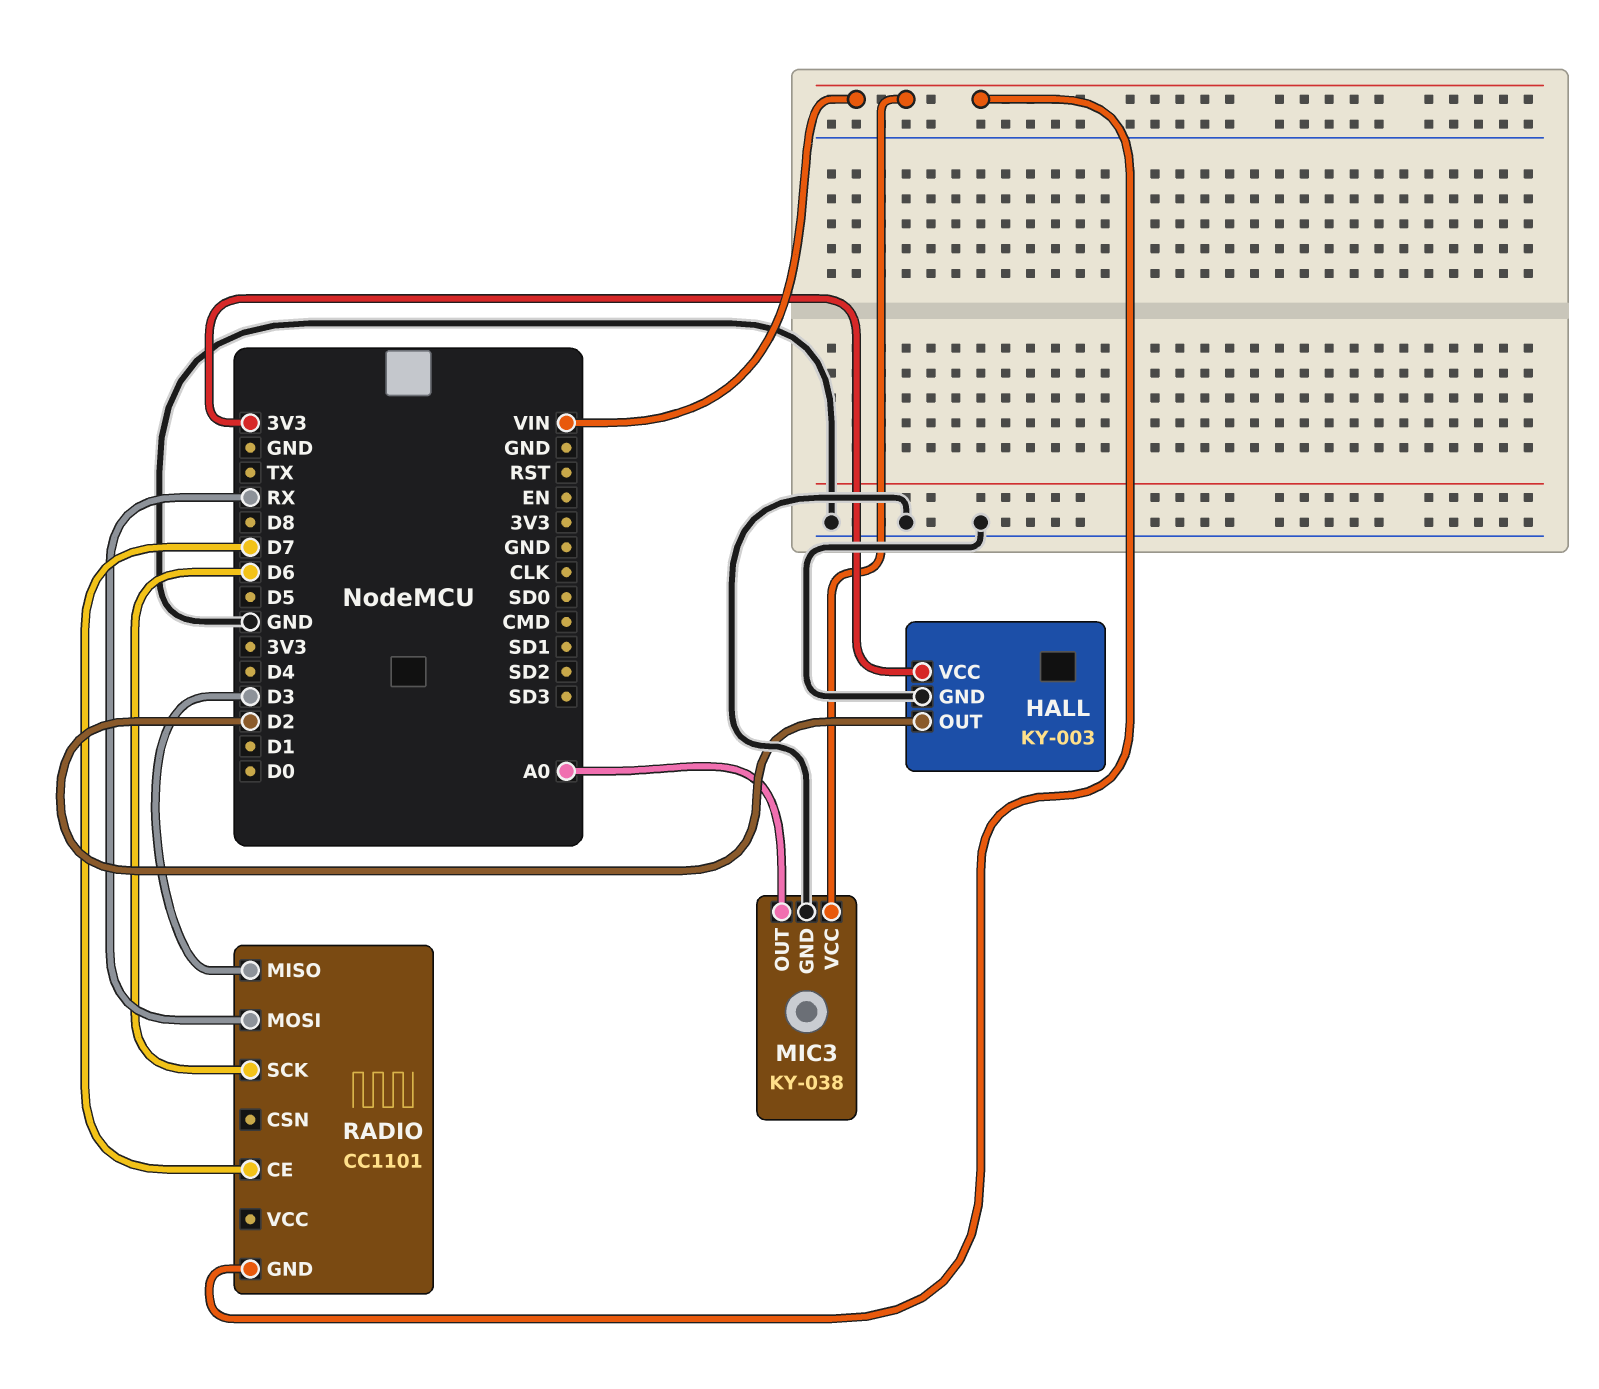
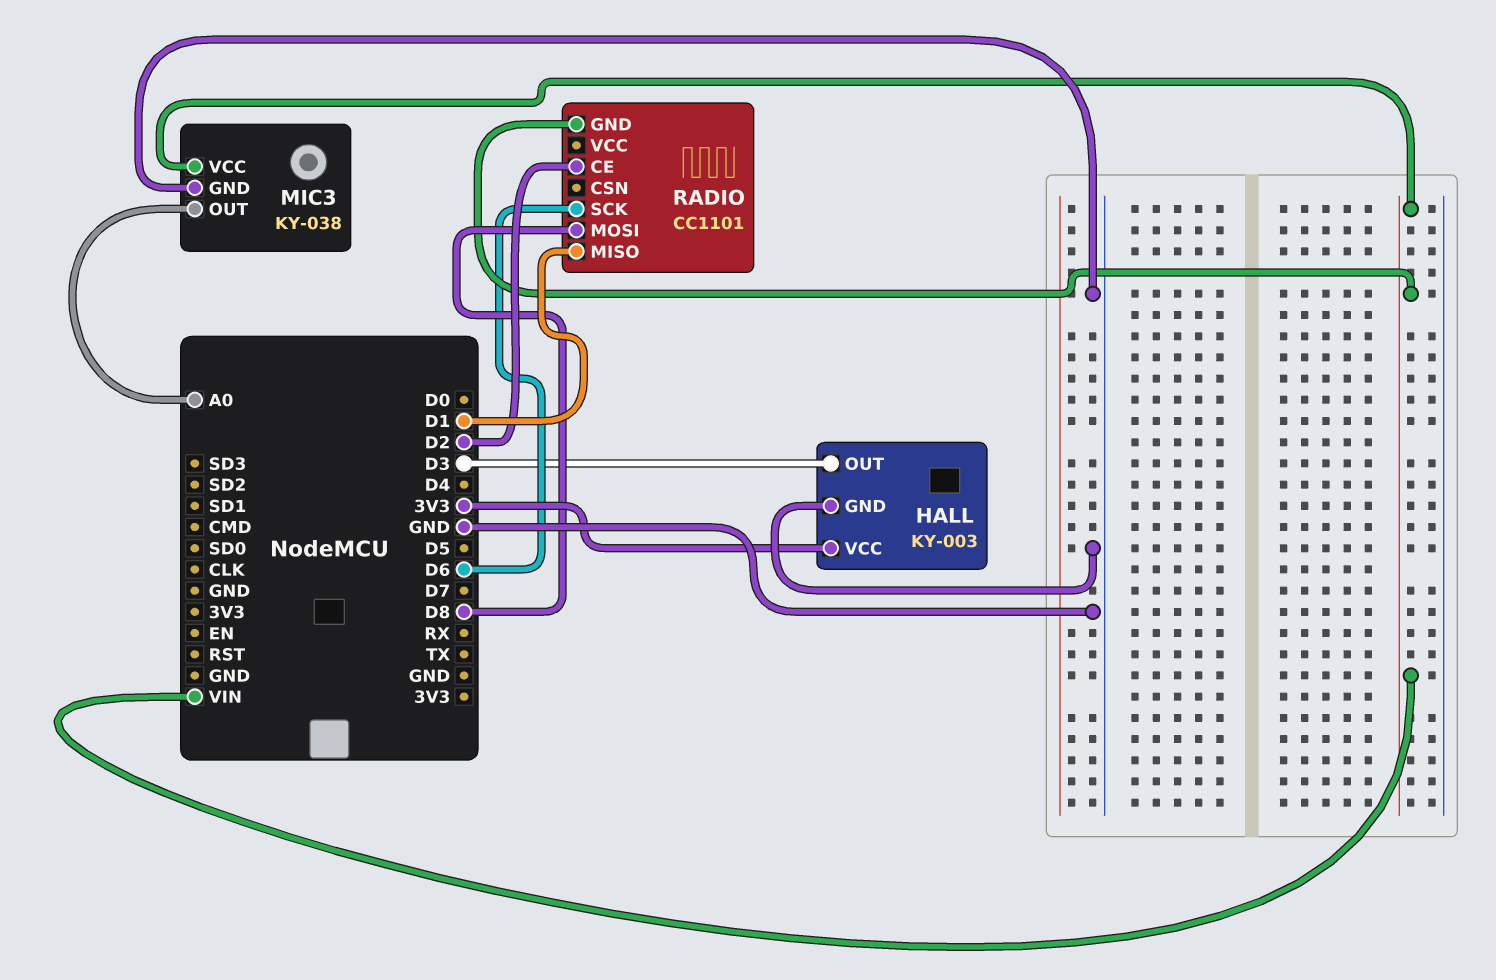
HALL pin OUT: D2 -> D3
RADIO pin CE: D7 -> D2
RADIO pin MISO: D3 -> D1
RADIO pin MOSI: RX -> D8

